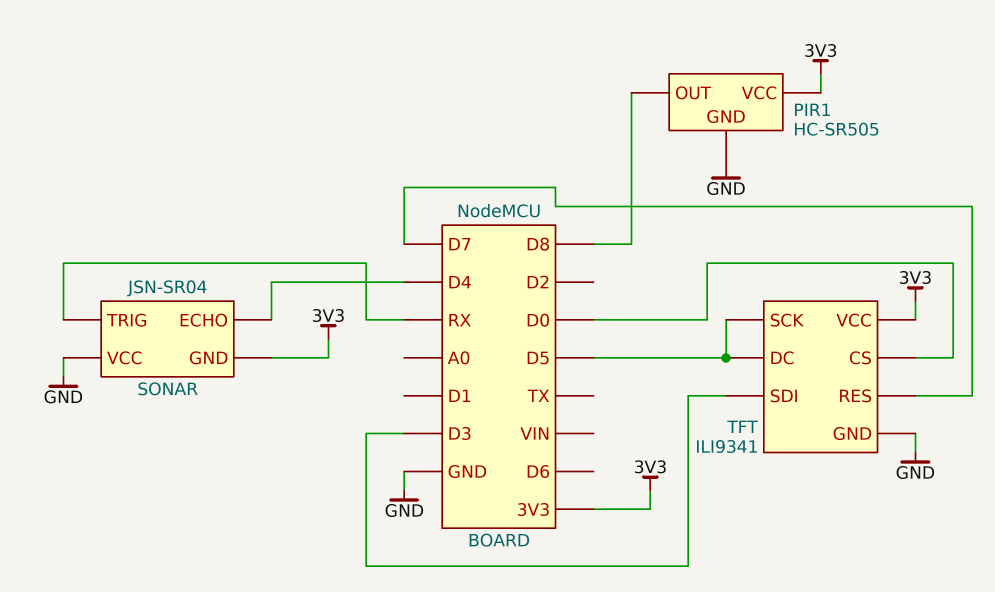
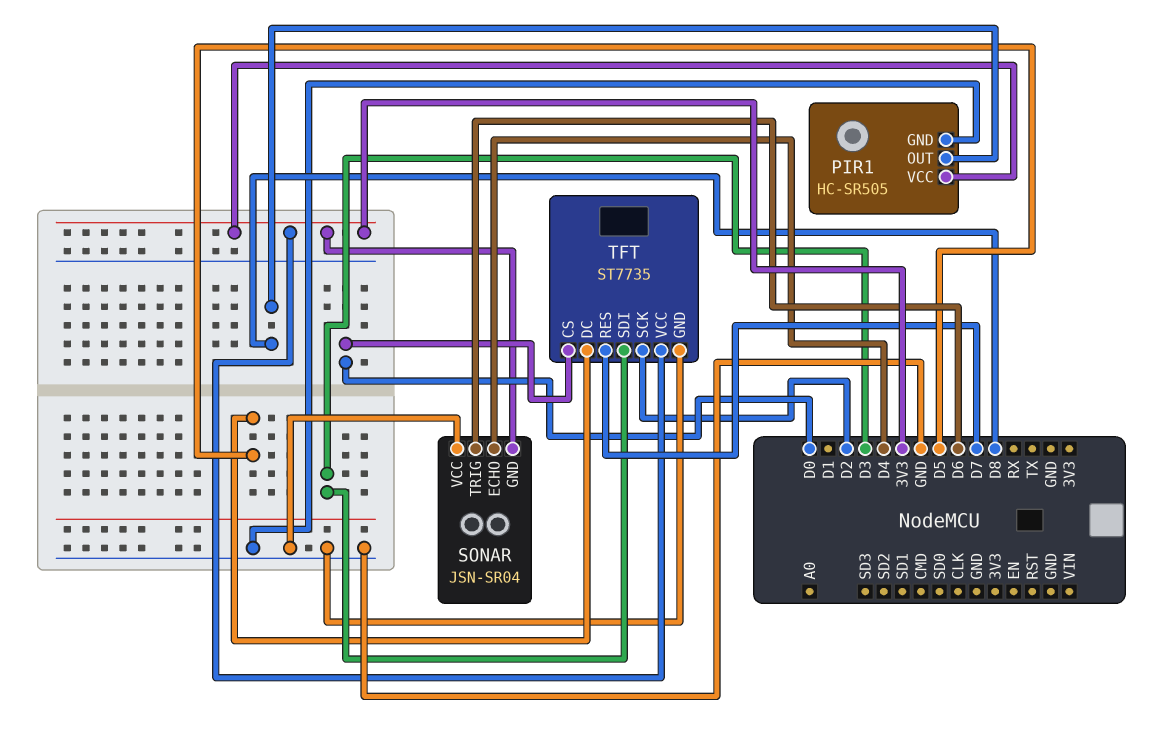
SONAR pin TRIG: RX -> D6
TFT: ILI9341 -> ST7735
TFT pin SCK: D5 -> D2

